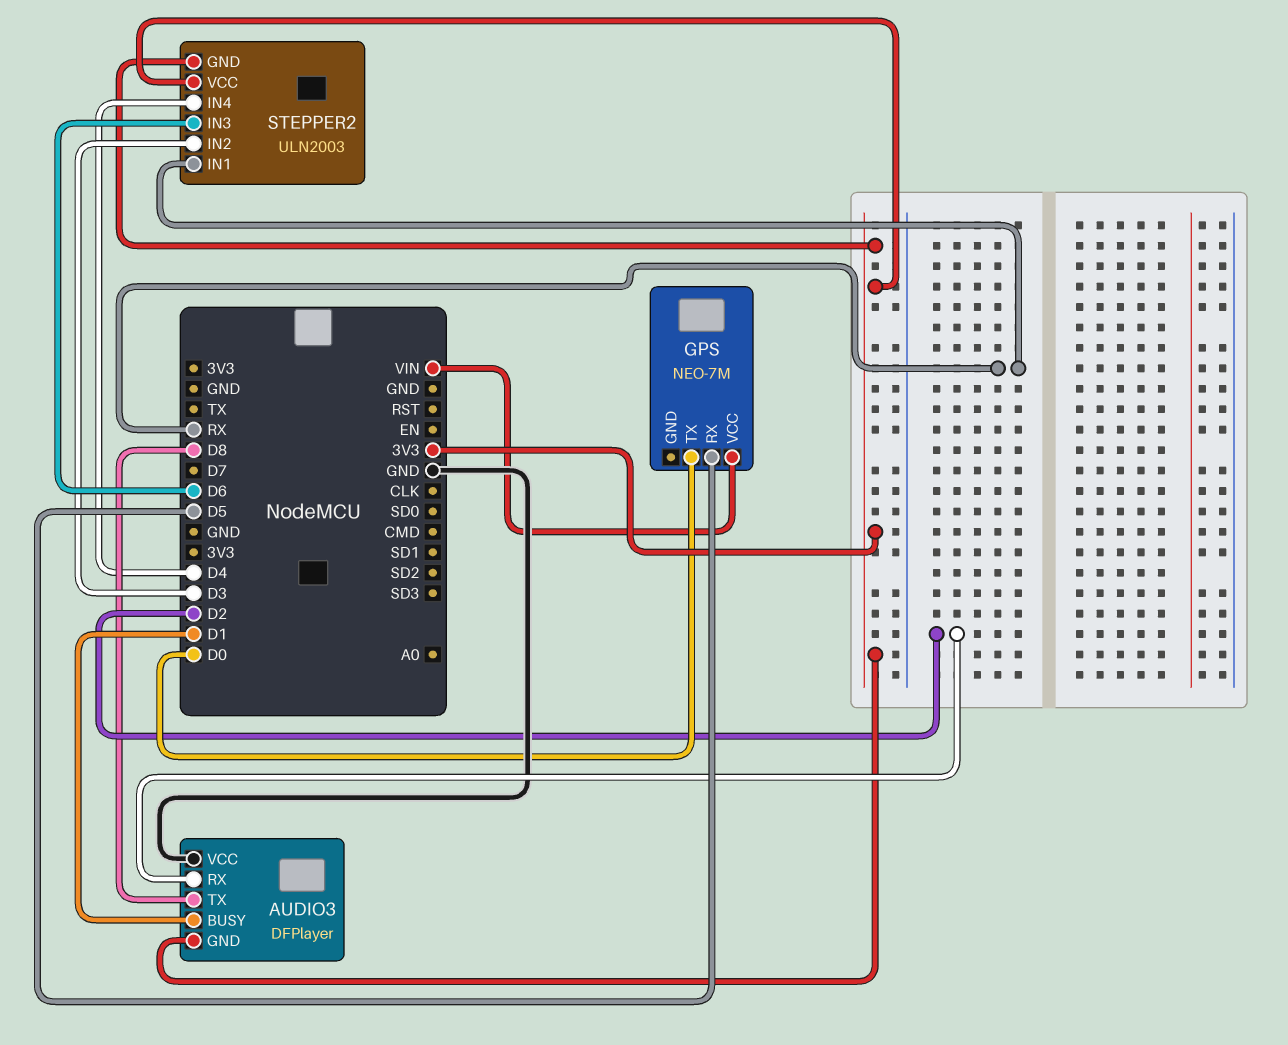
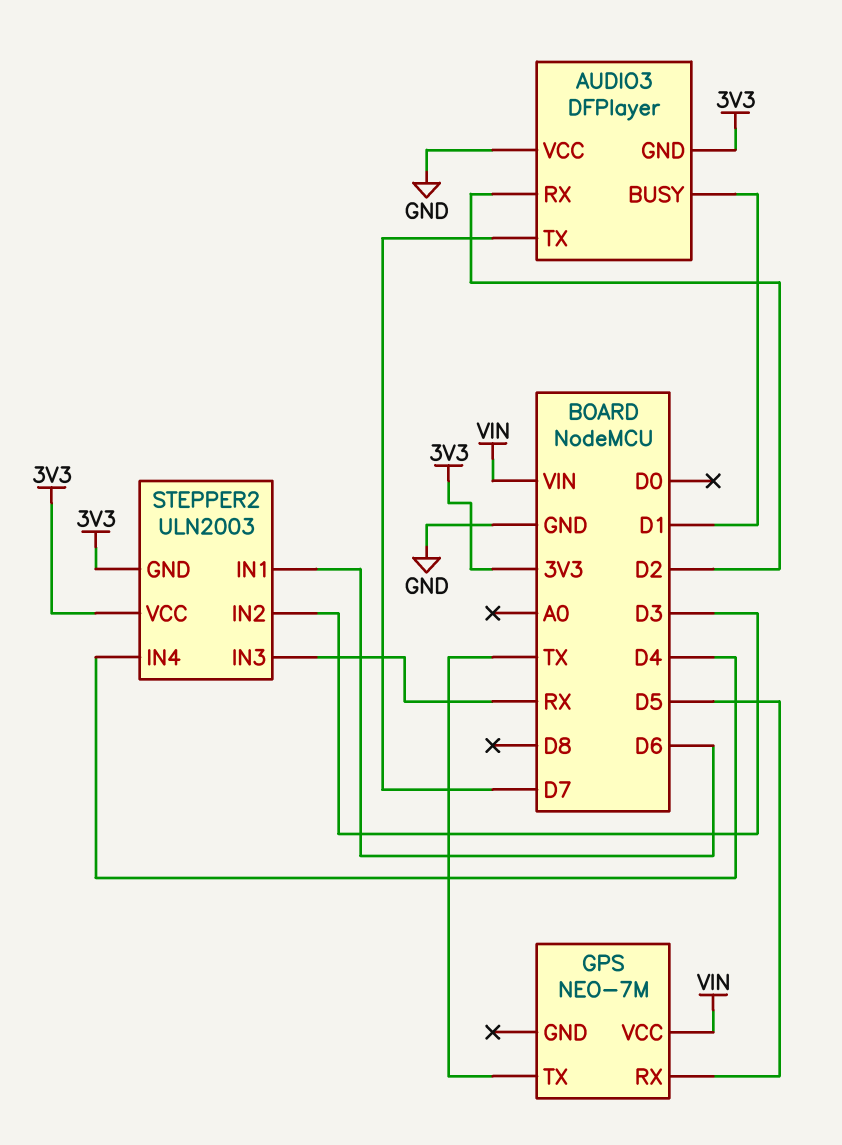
AUDIO3 pin TX: D8 -> D7
GPS pin TX: D0 -> TX
STEPPER2 pin IN1: RX -> D6
STEPPER2 pin IN3: D6 -> RX

